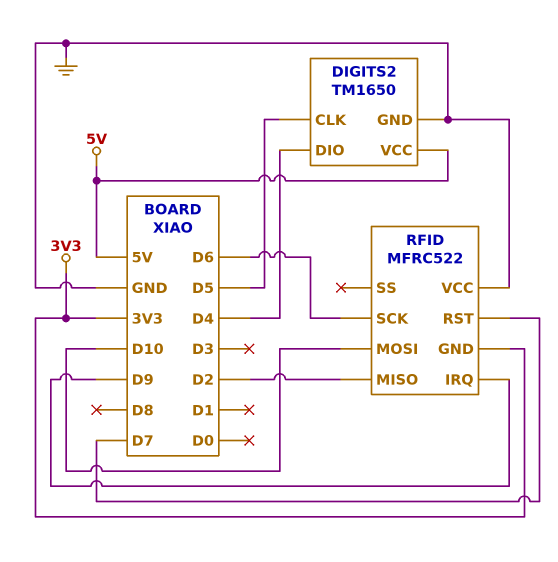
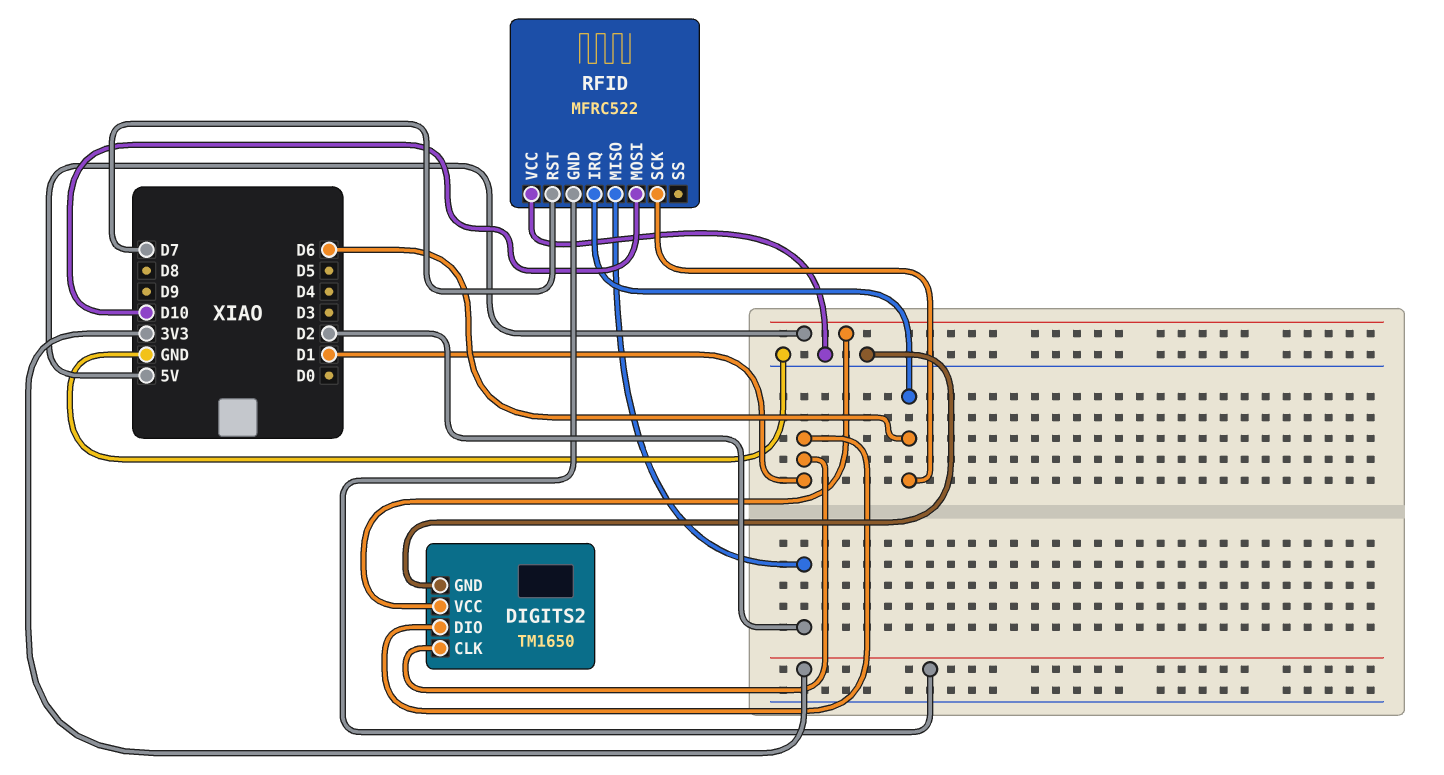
DIGITS2 pin CLK: D5 -> D1
DIGITS2 pin DIO: D4 -> D1
RFID pin IRQ: D9 -> D6

